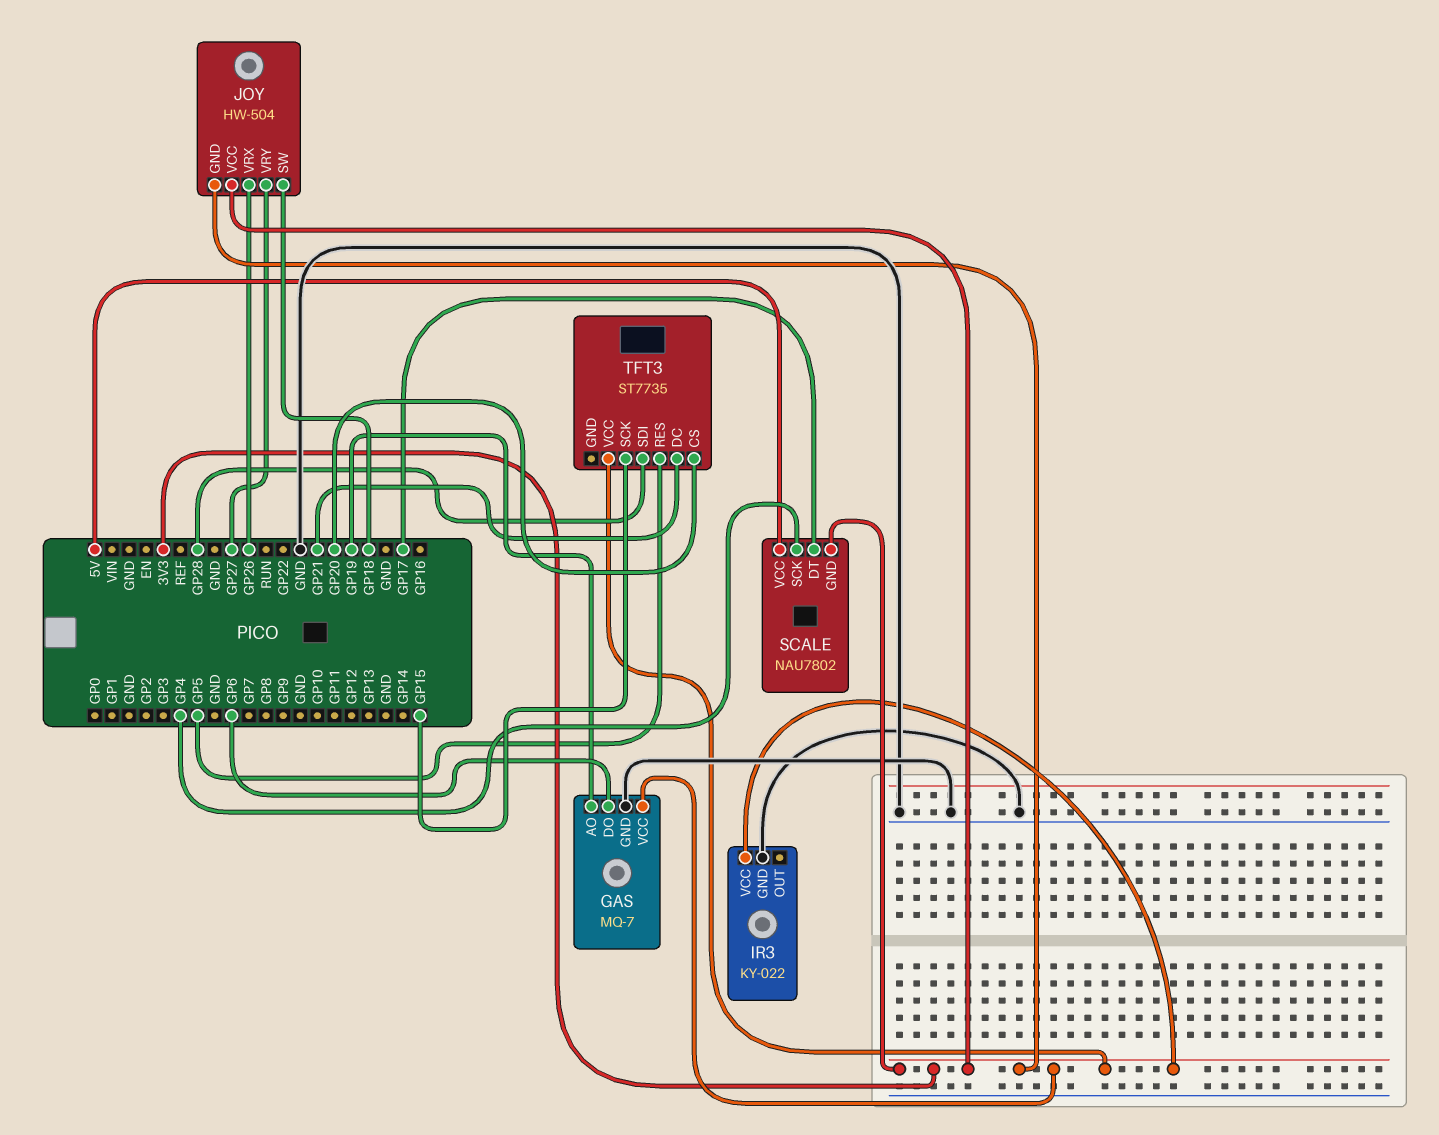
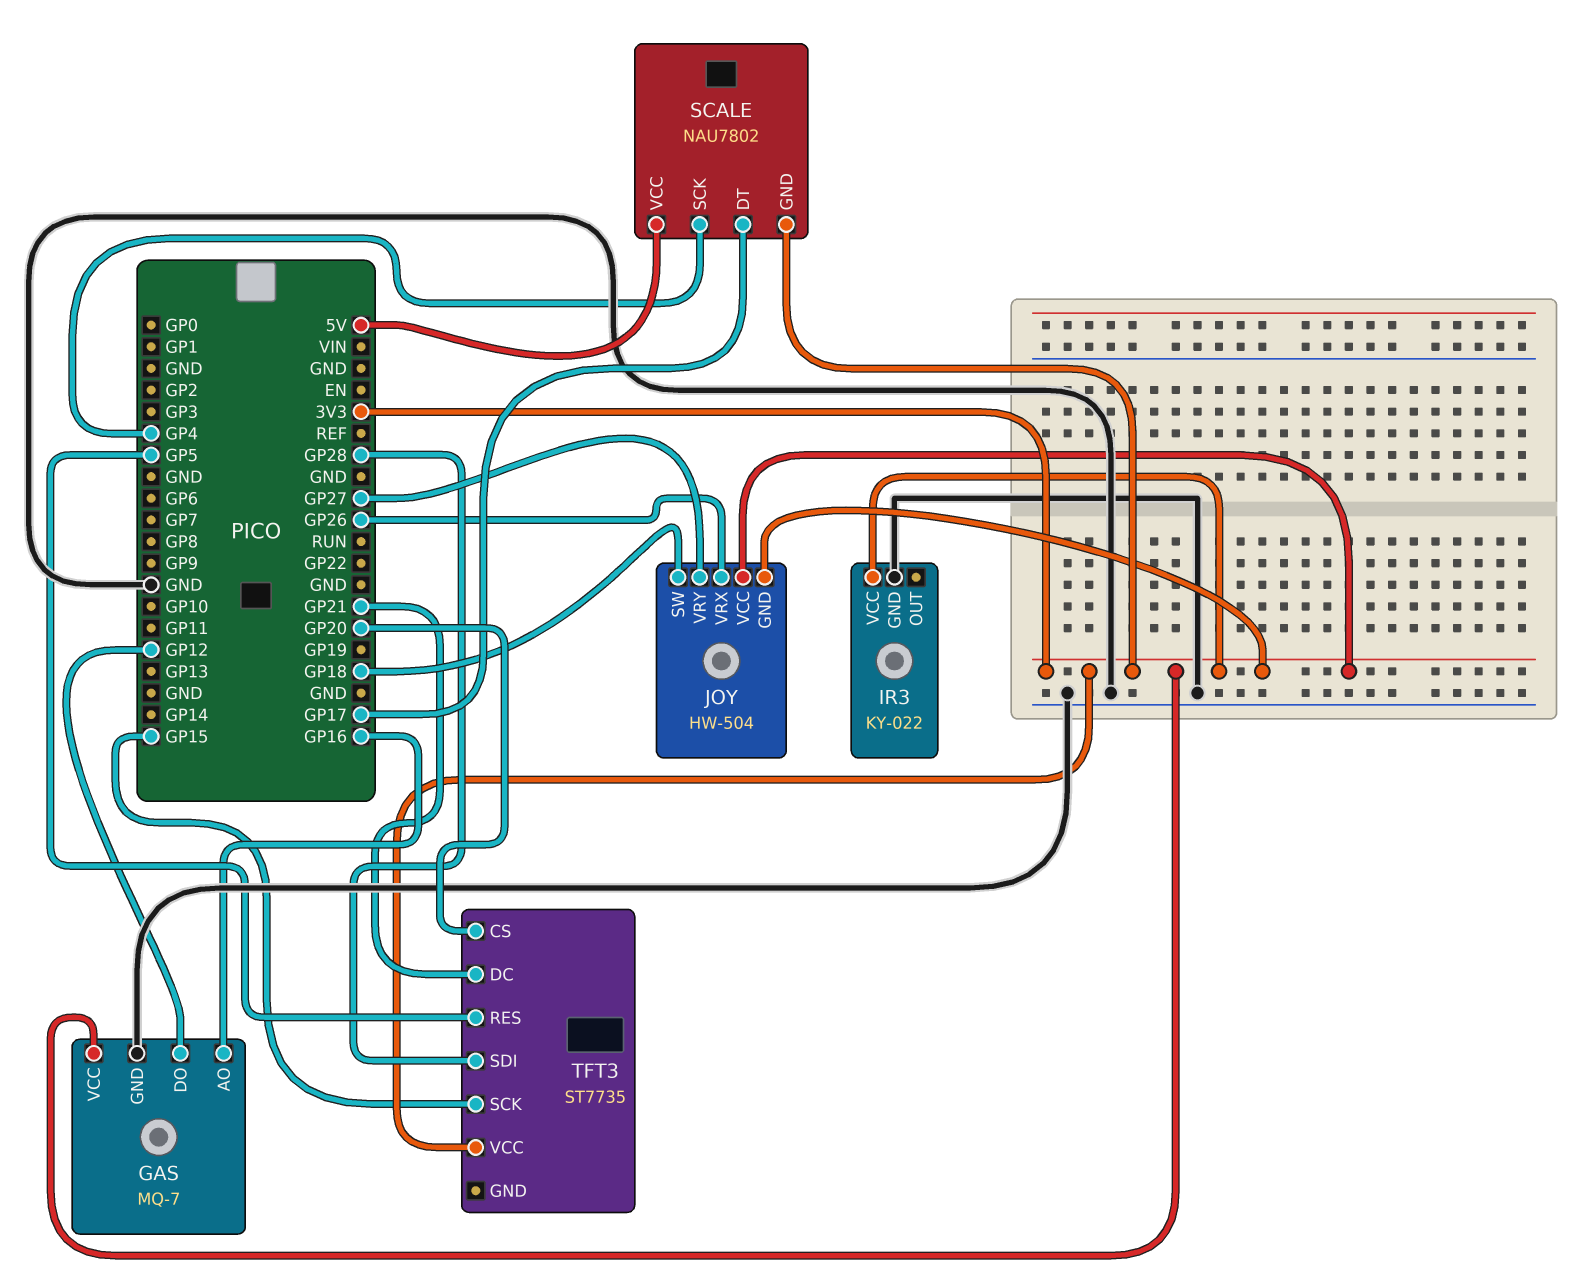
GAS pin AO: GP19 -> GP16
GAS pin DO: GP6 -> GP12

